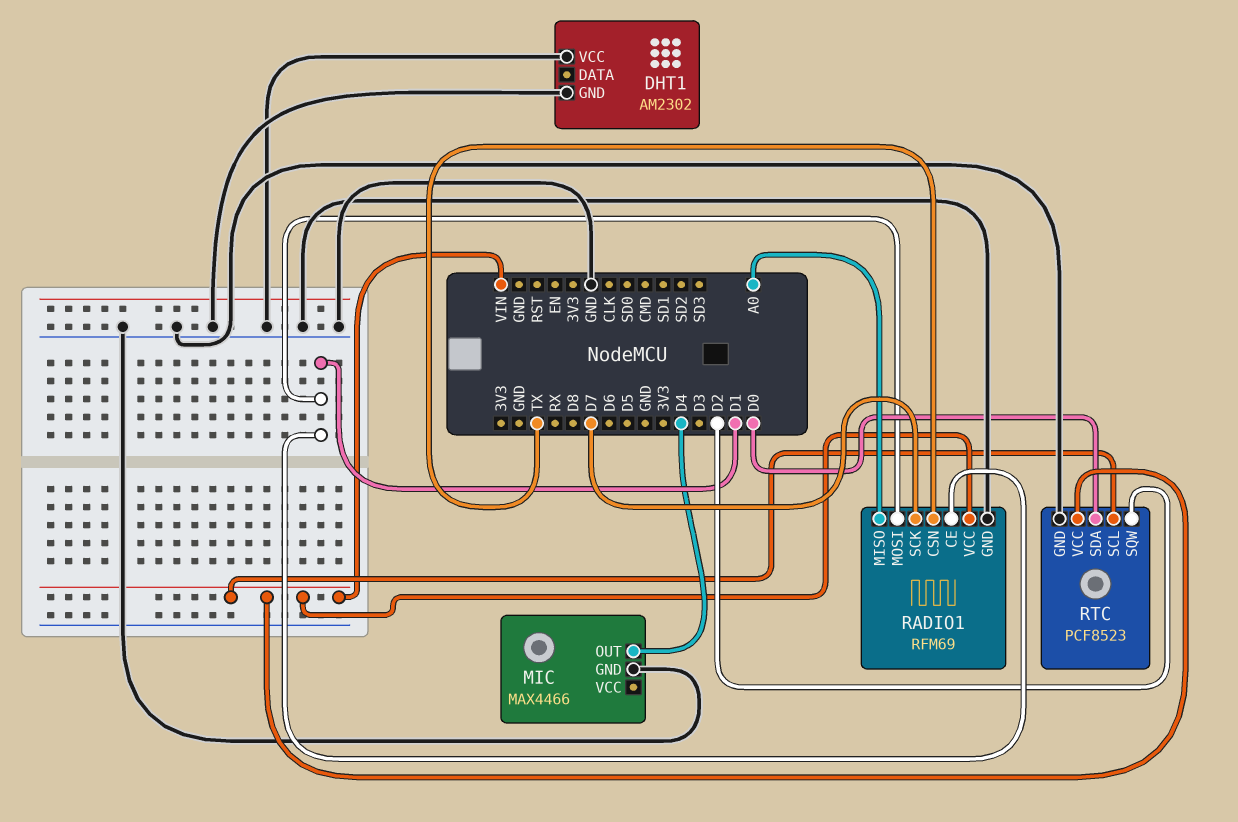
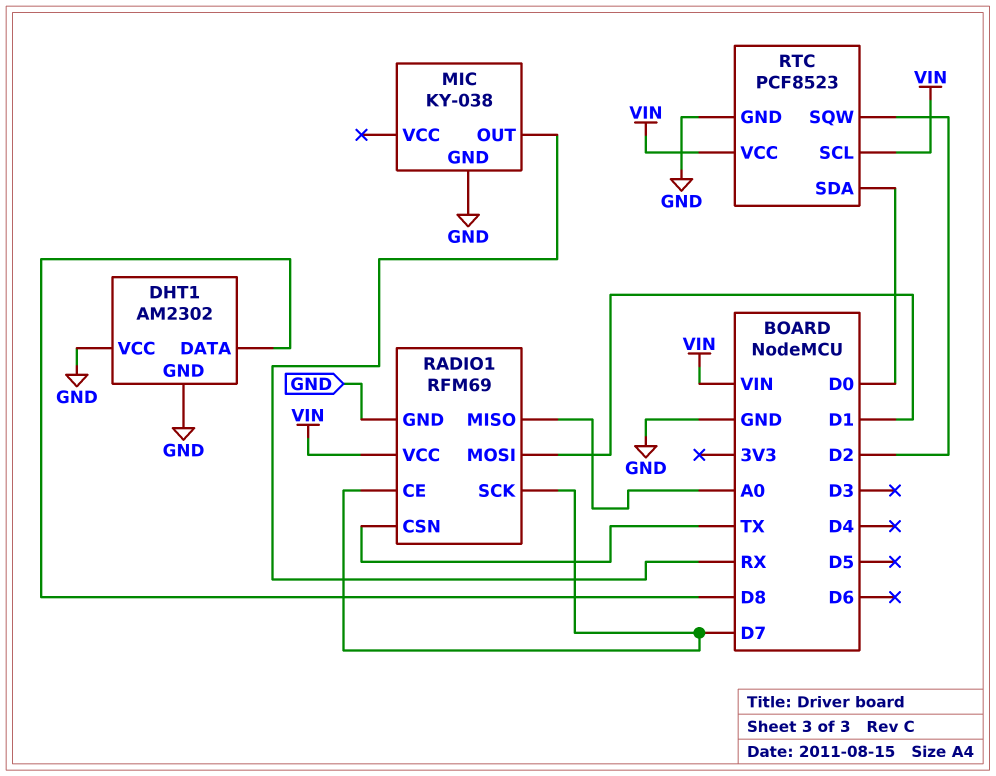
DHT1 pin DATA: none -> D8
MIC: MAX4466 -> KY-038
MIC pin OUT: D4 -> RX
RADIO1 pin CE: D1 -> D7

